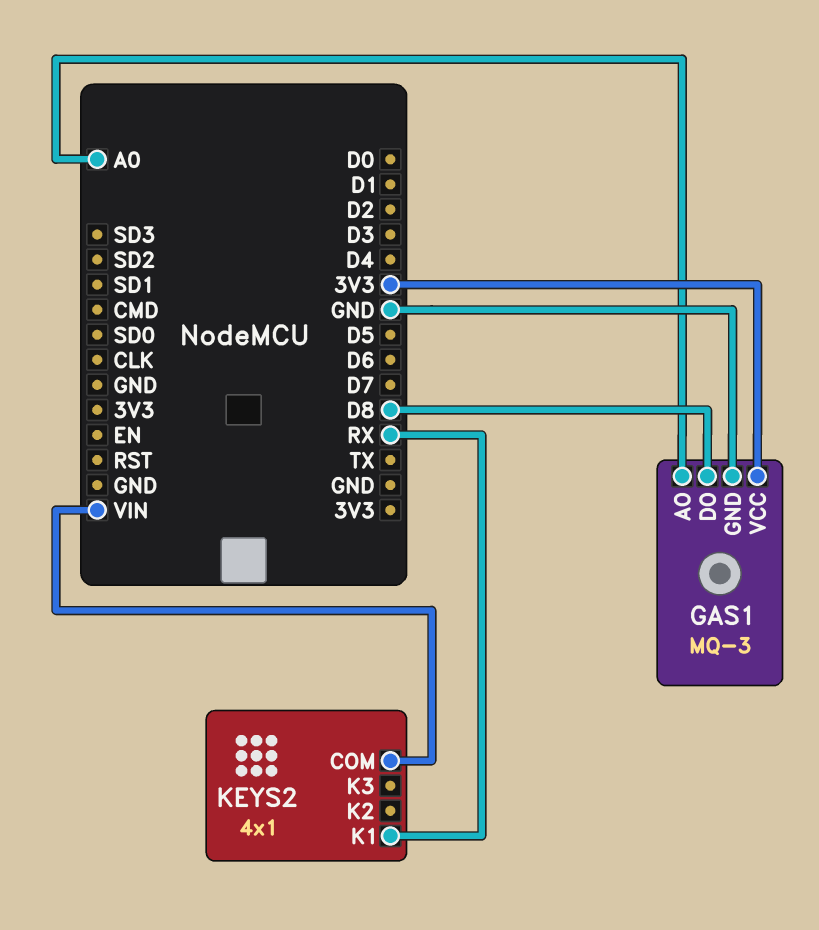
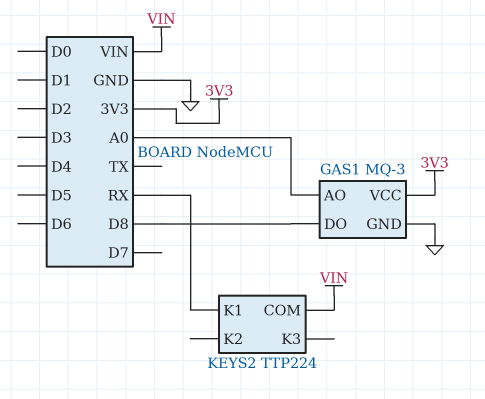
KEYS2: 4x1 -> TTP224

